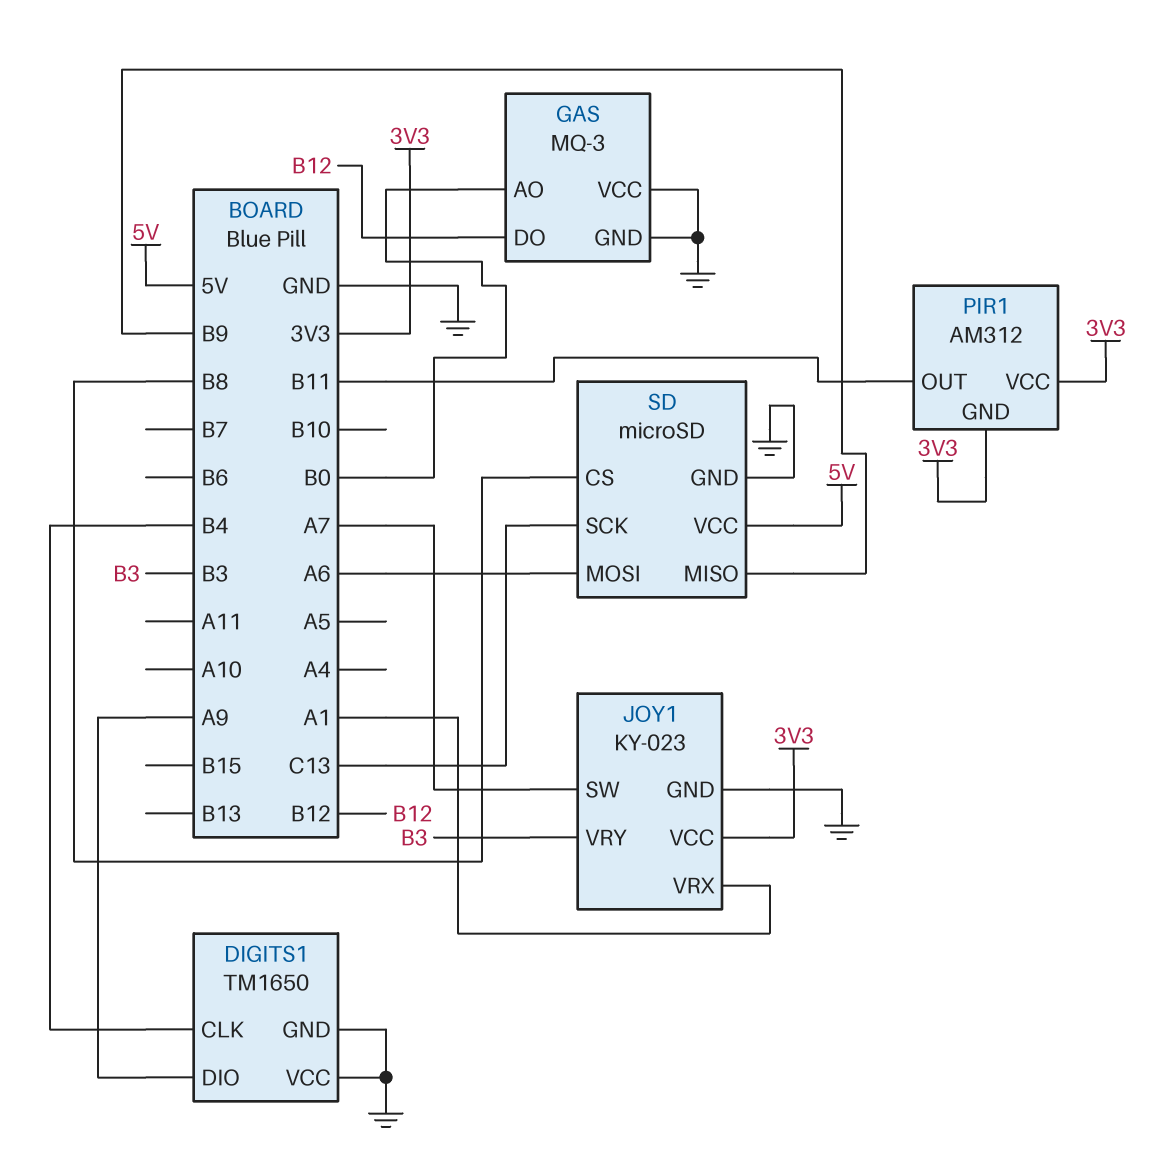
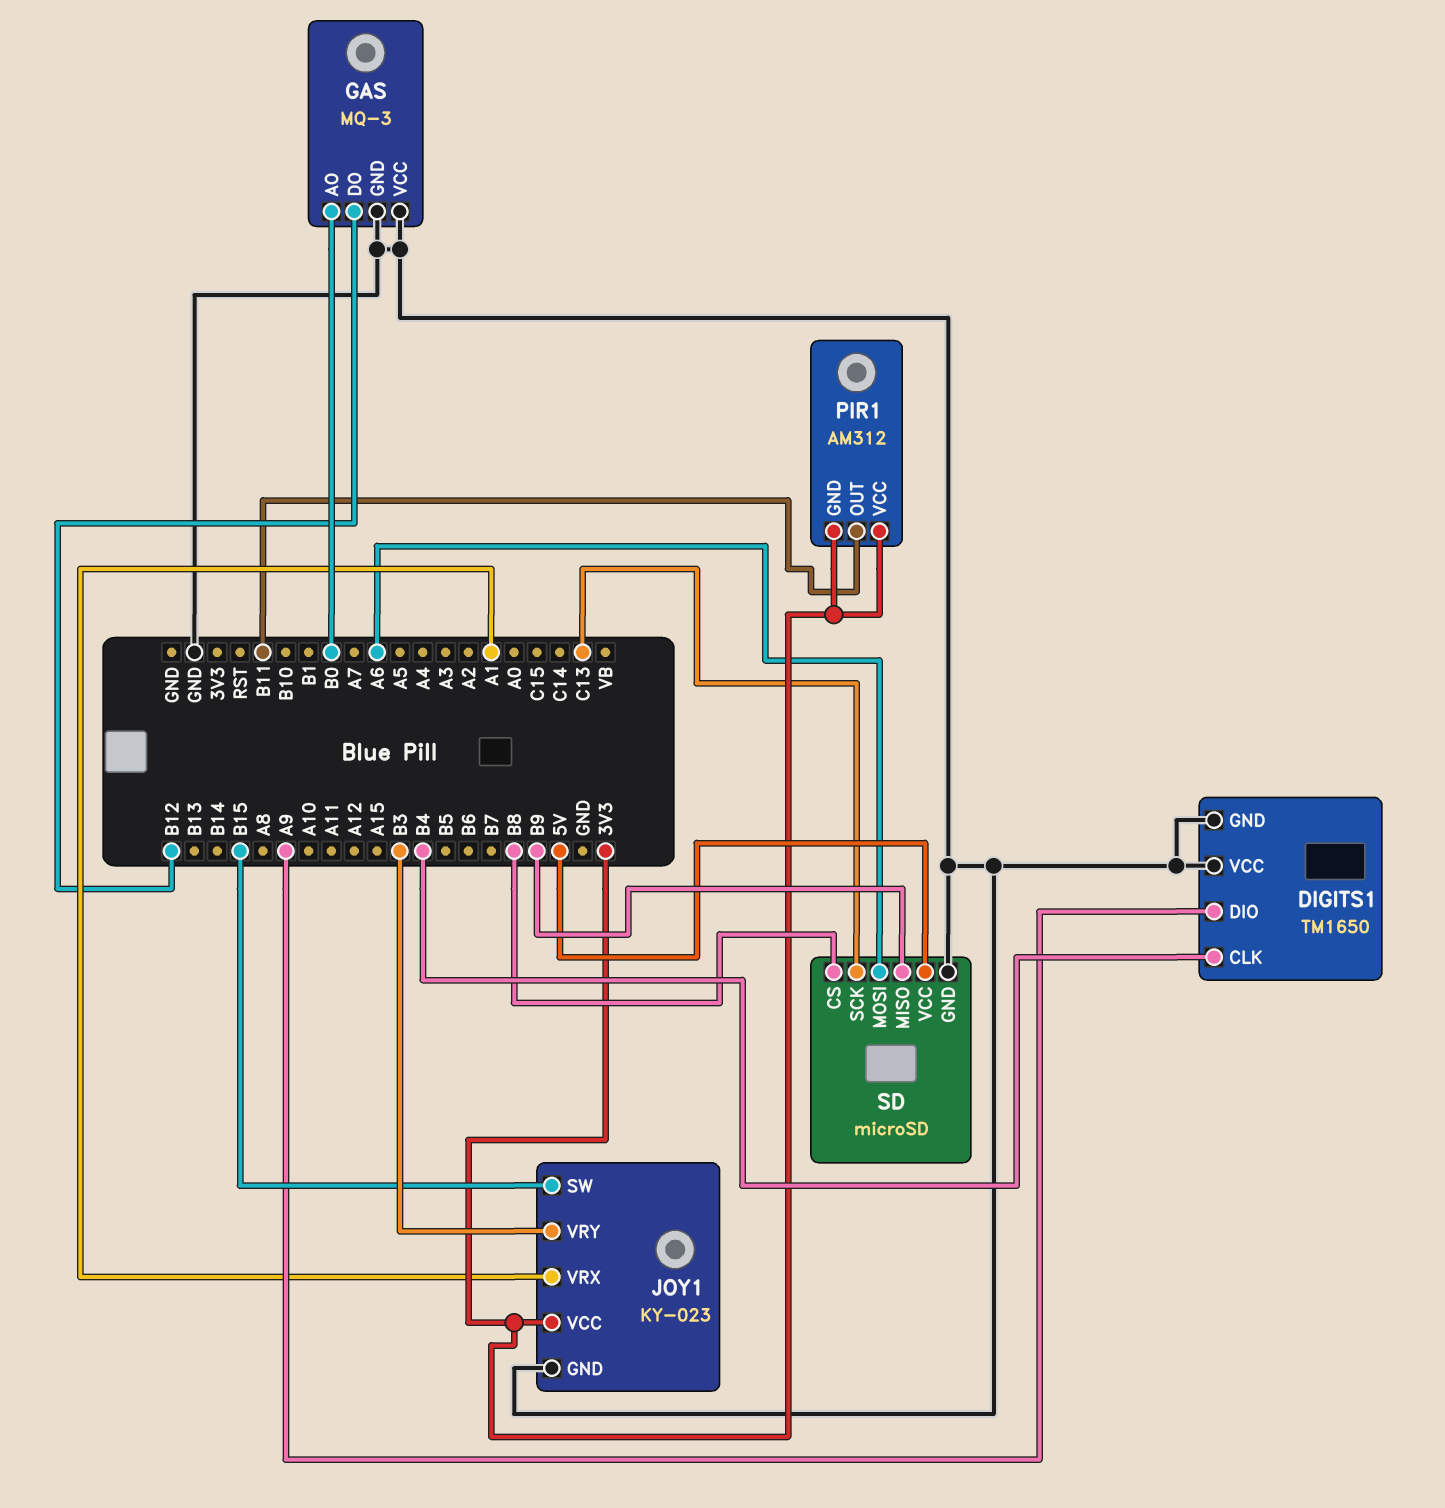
JOY1 pin SW: A7 -> B15

